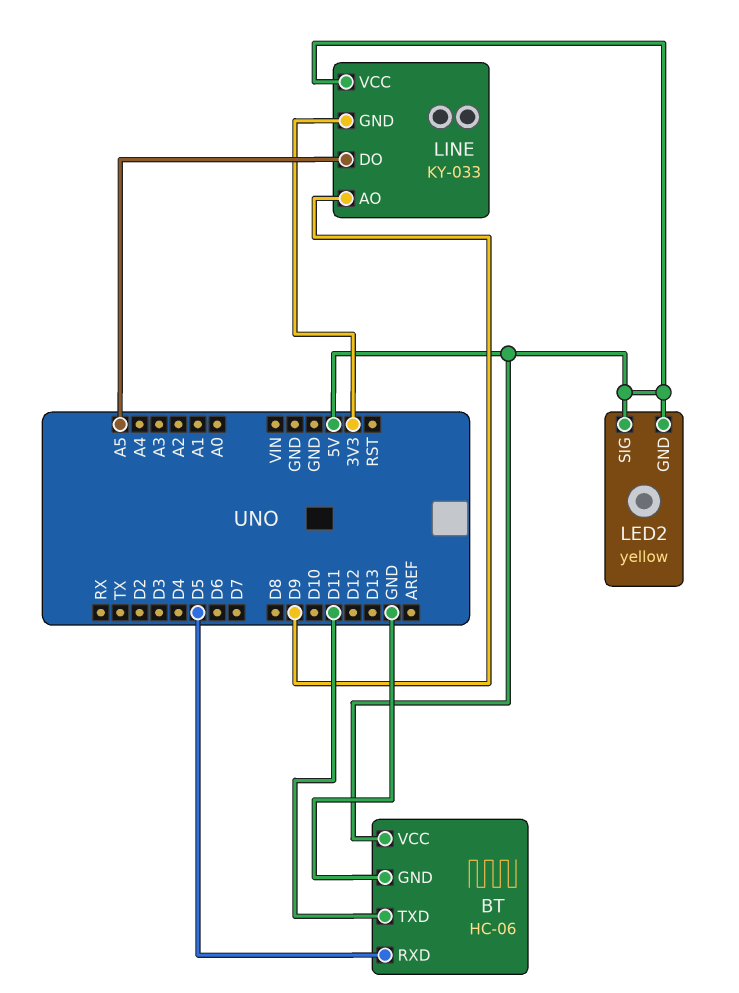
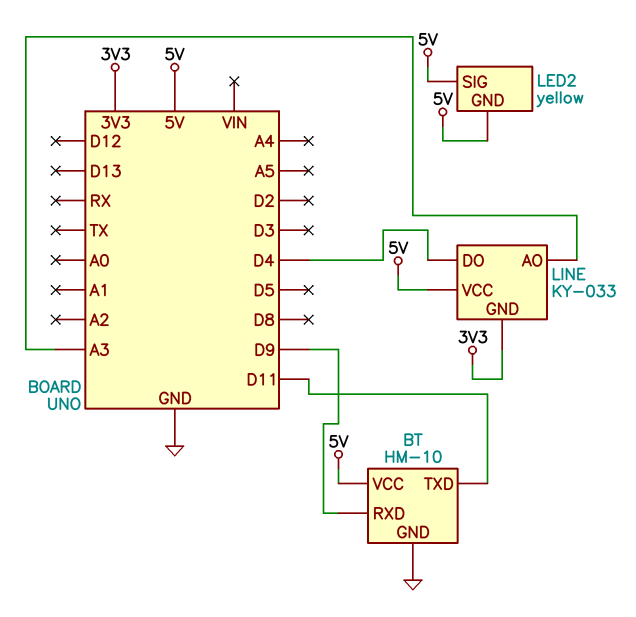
BT: HC-06 -> HM-10
BT pin RXD: D5 -> D9
LINE pin AO: D9 -> A3
LINE pin DO: A5 -> D4

